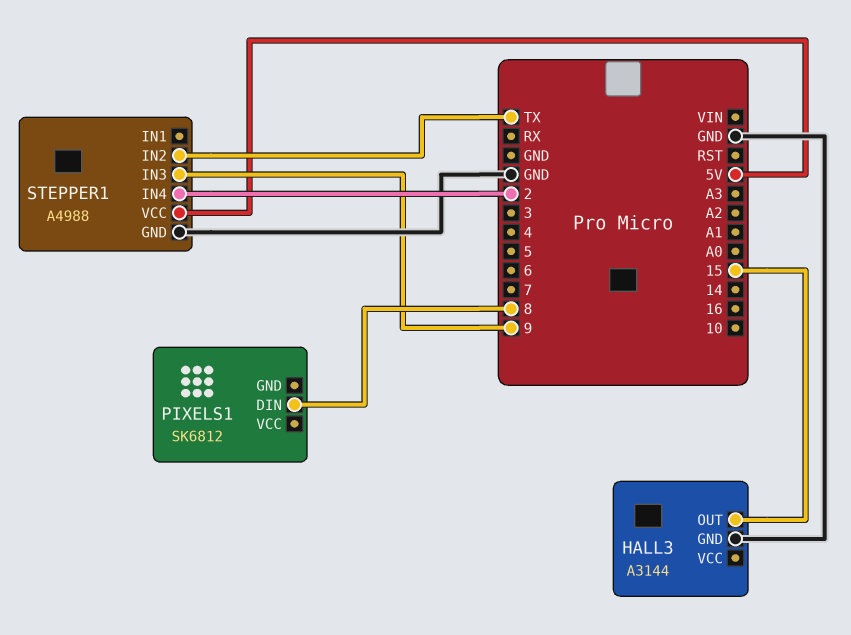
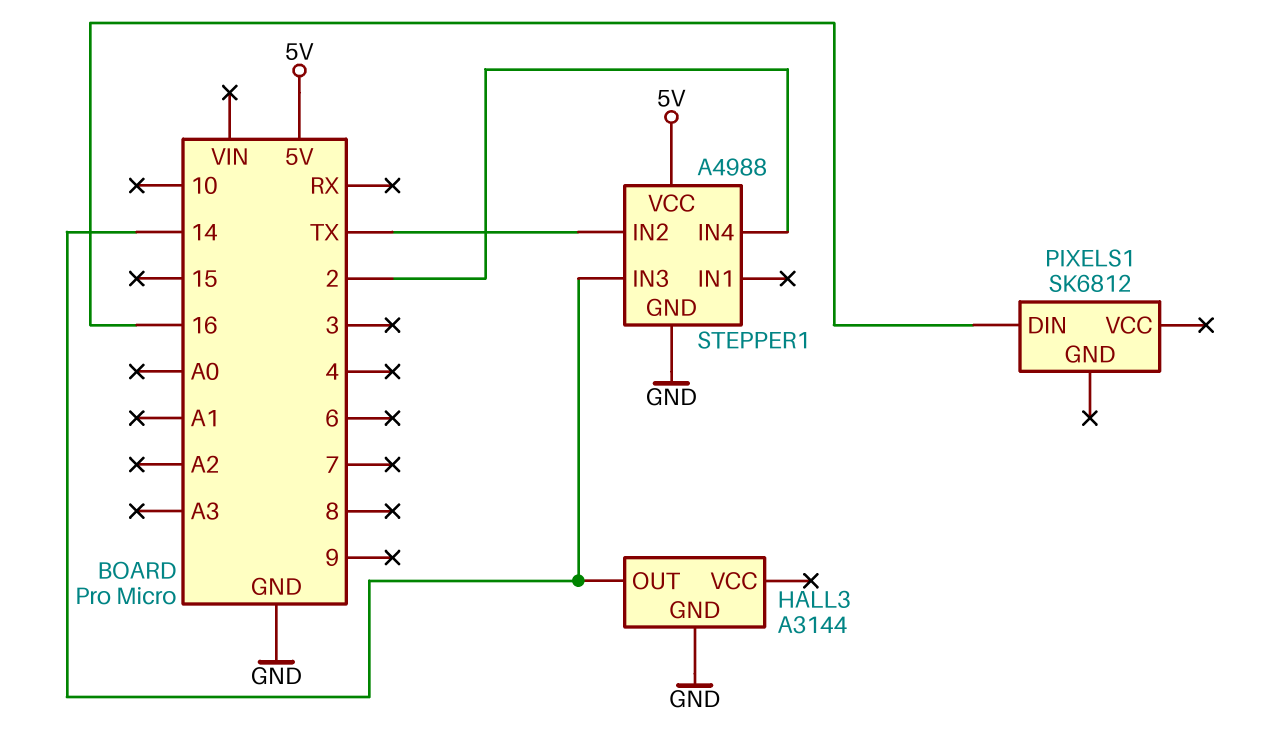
HALL3 pin OUT: 15 -> 14
PIXELS1 pin DIN: 8 -> 16
STEPPER1 pin IN3: 9 -> 14

